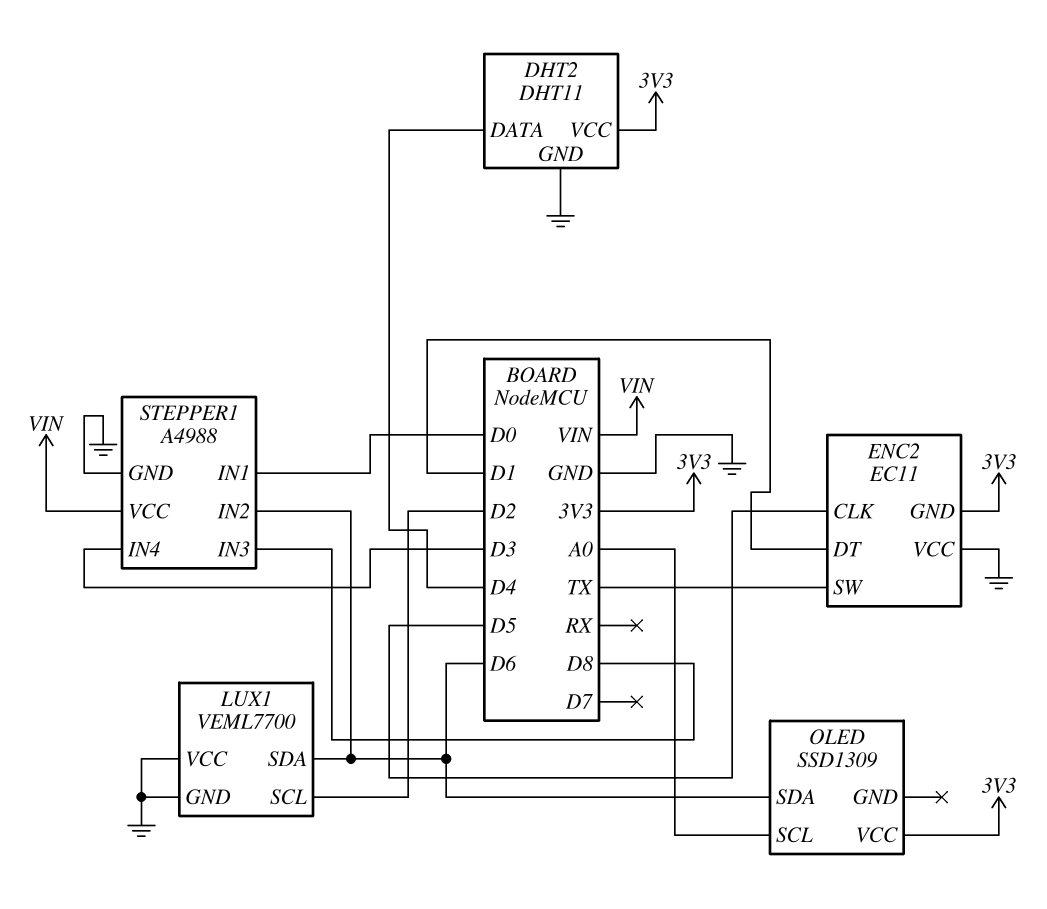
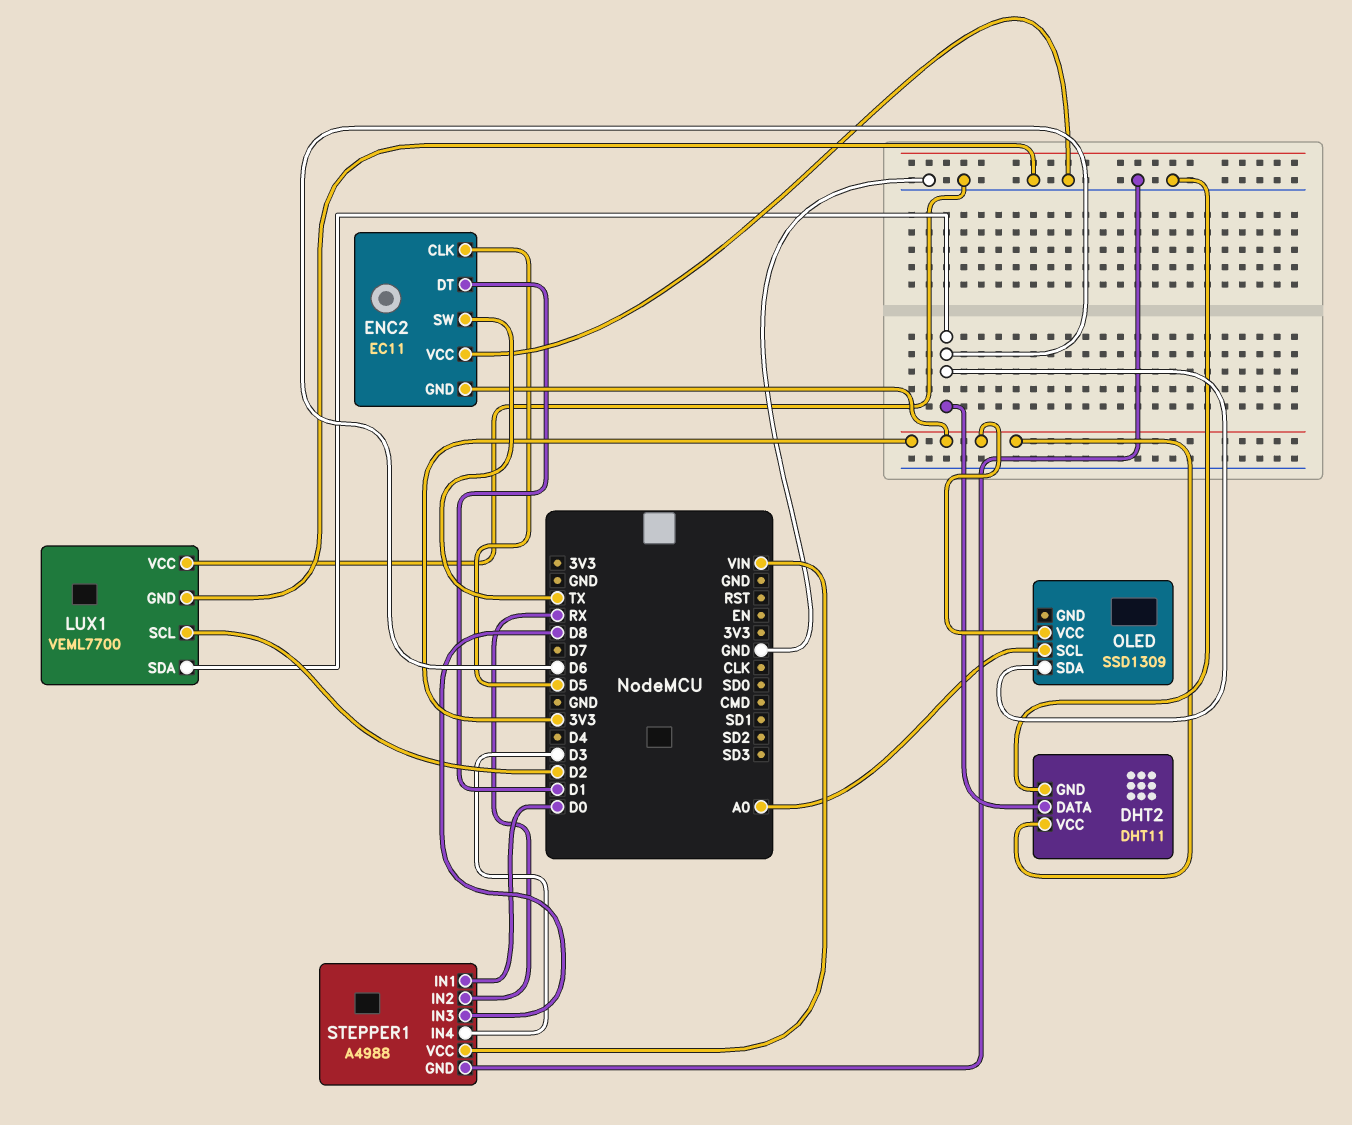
DHT2 pin DATA: D4 -> D6
STEPPER1 pin IN2: D6 -> RX

